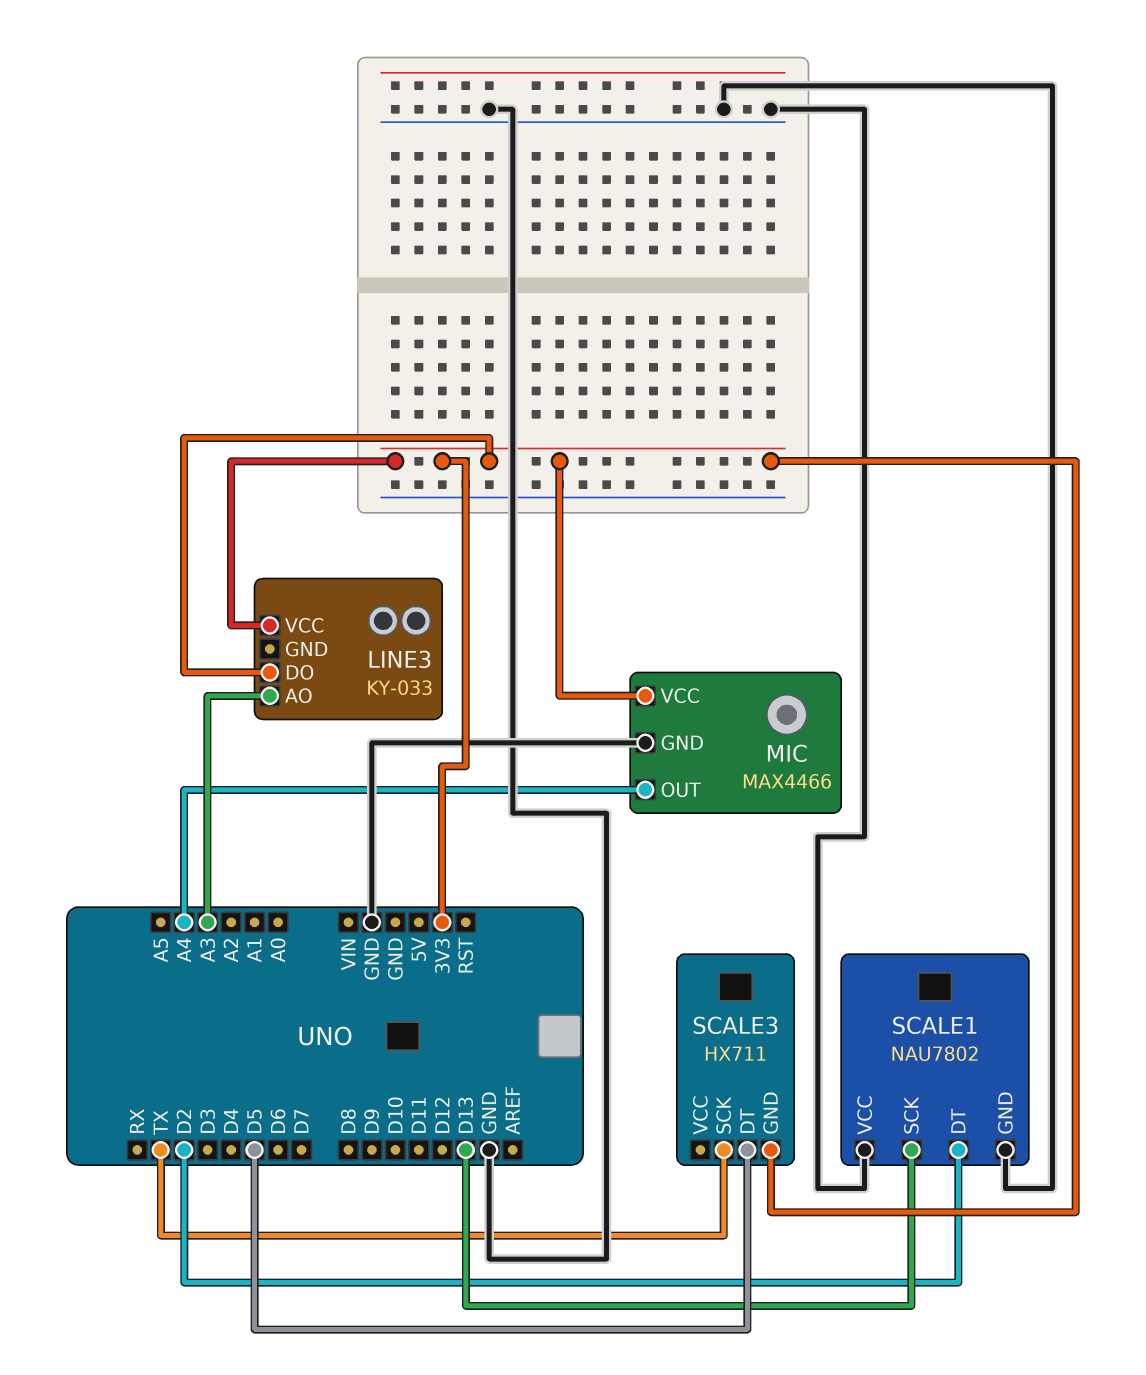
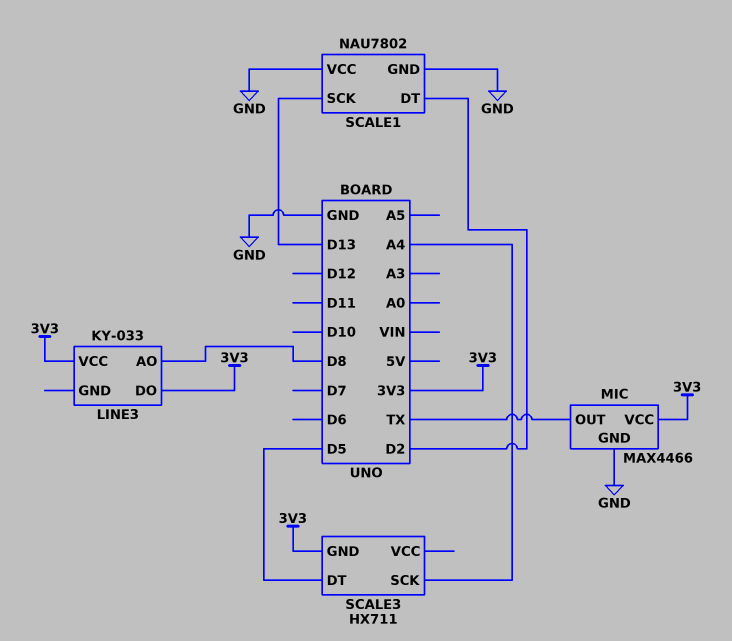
LINE3 pin AO: A3 -> D8
MIC pin OUT: A4 -> TX
SCALE3 pin SCK: TX -> A4

